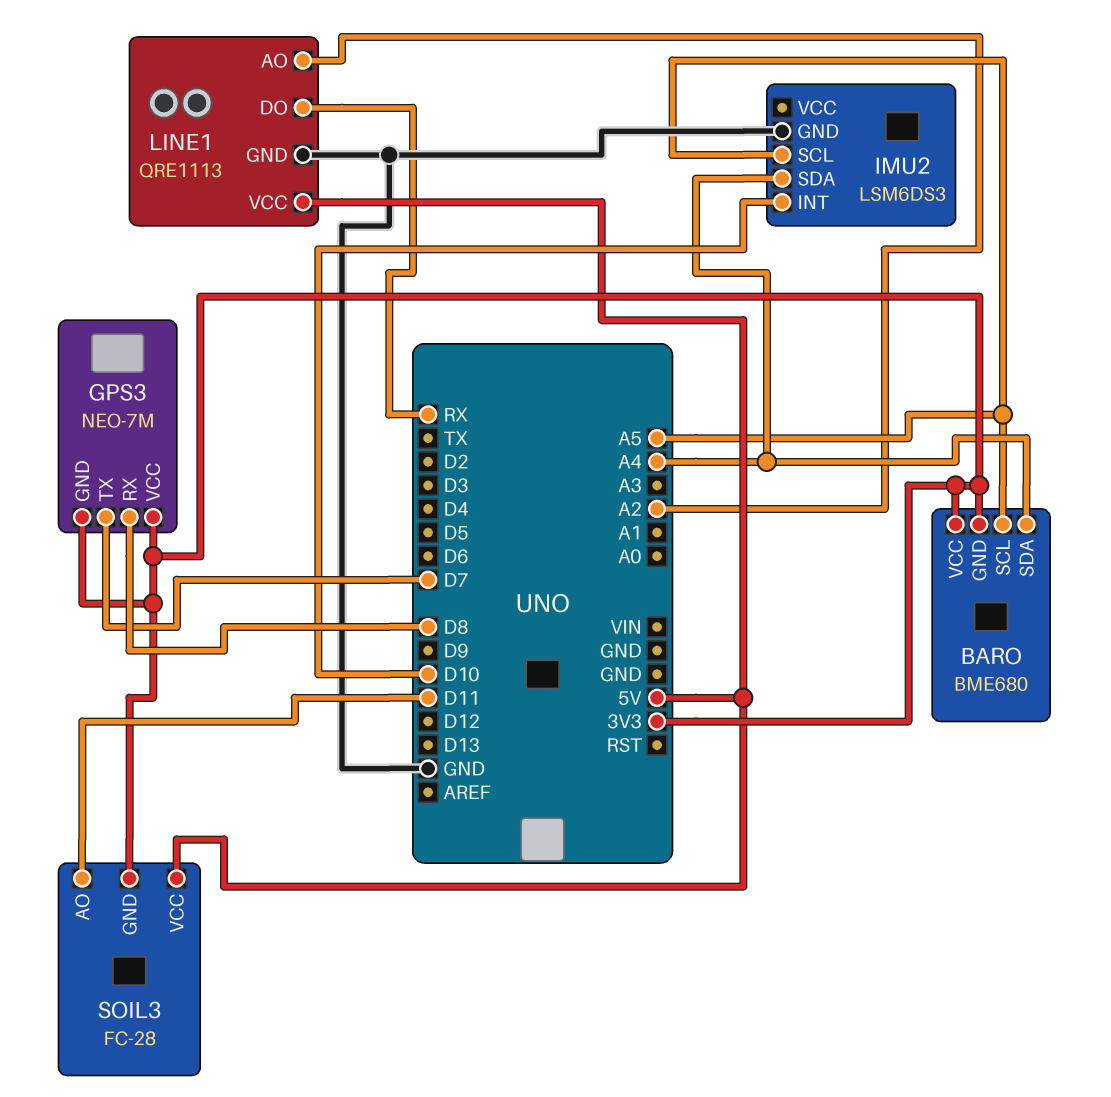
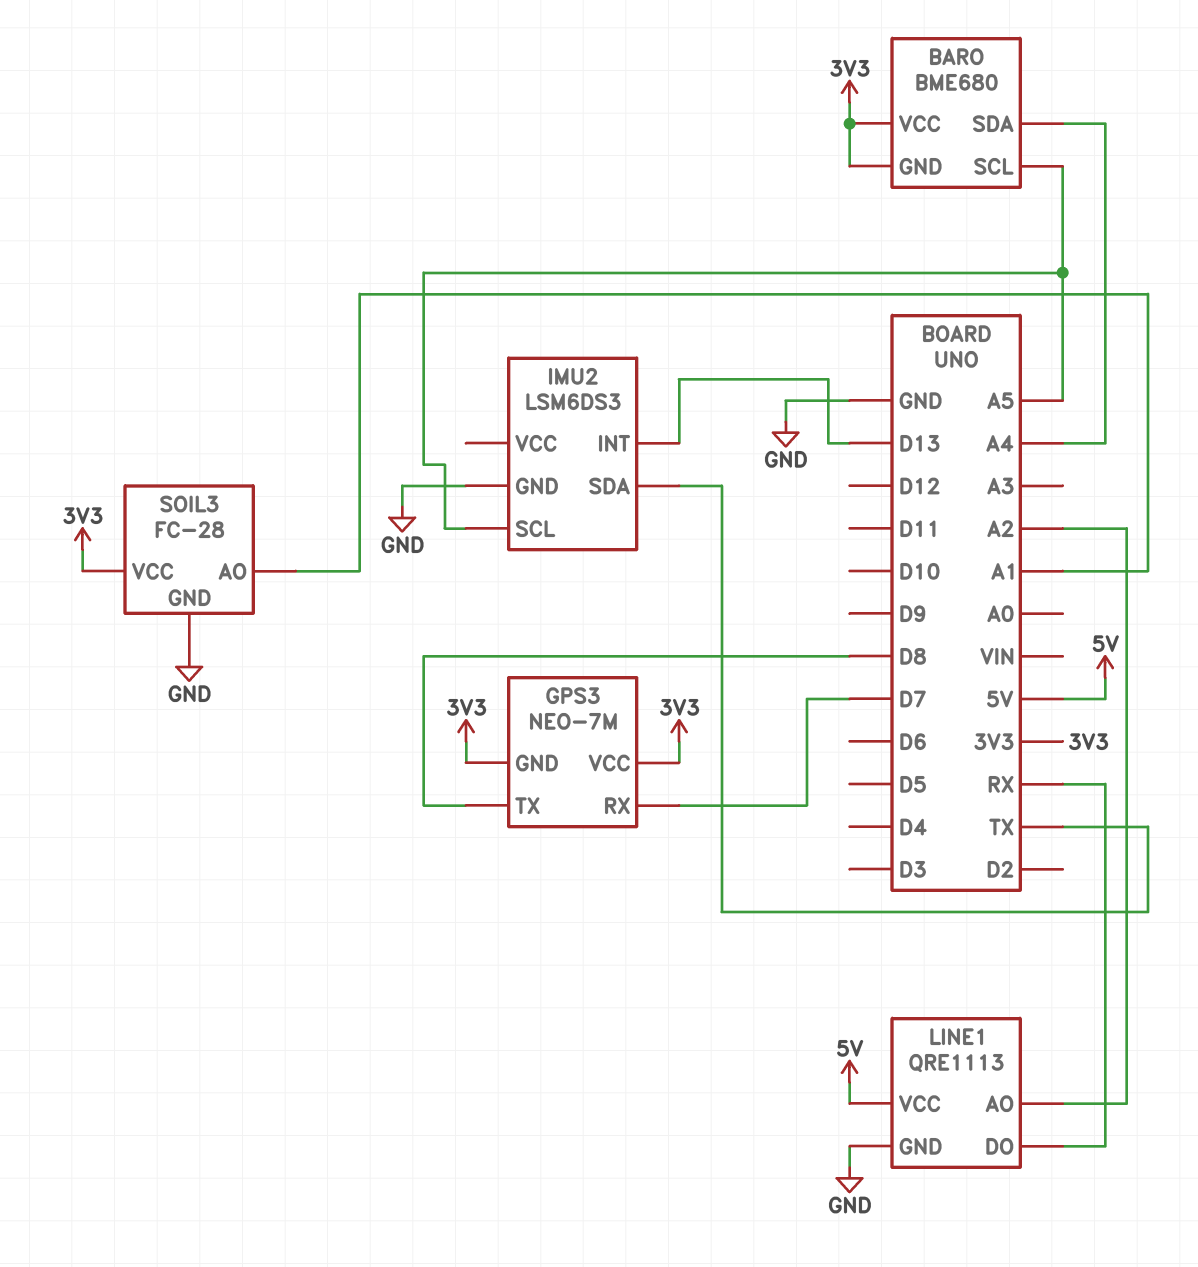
GPS3 pin RX: D8 -> D7
GPS3 pin TX: D7 -> D8
IMU2 pin INT: D10 -> D13
IMU2 pin SDA: A4 -> TX
SOIL3 pin AO: D11 -> A1
SOIL3 pin GND: 3V3 -> GND
SOIL3 pin VCC: 5V -> 3V3

